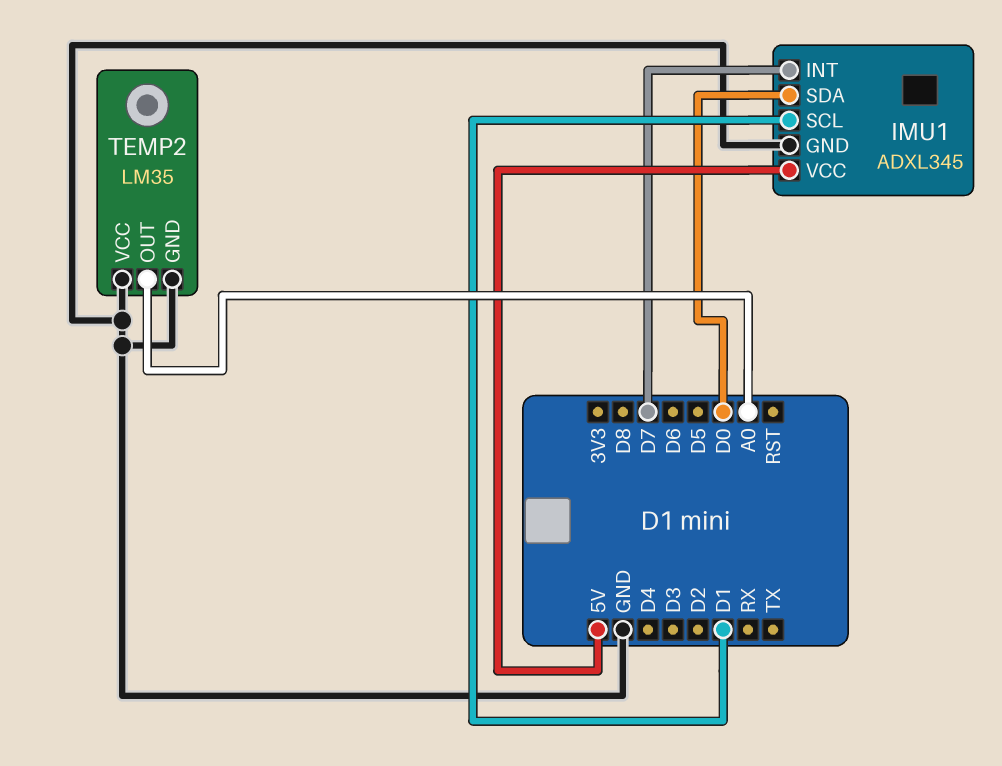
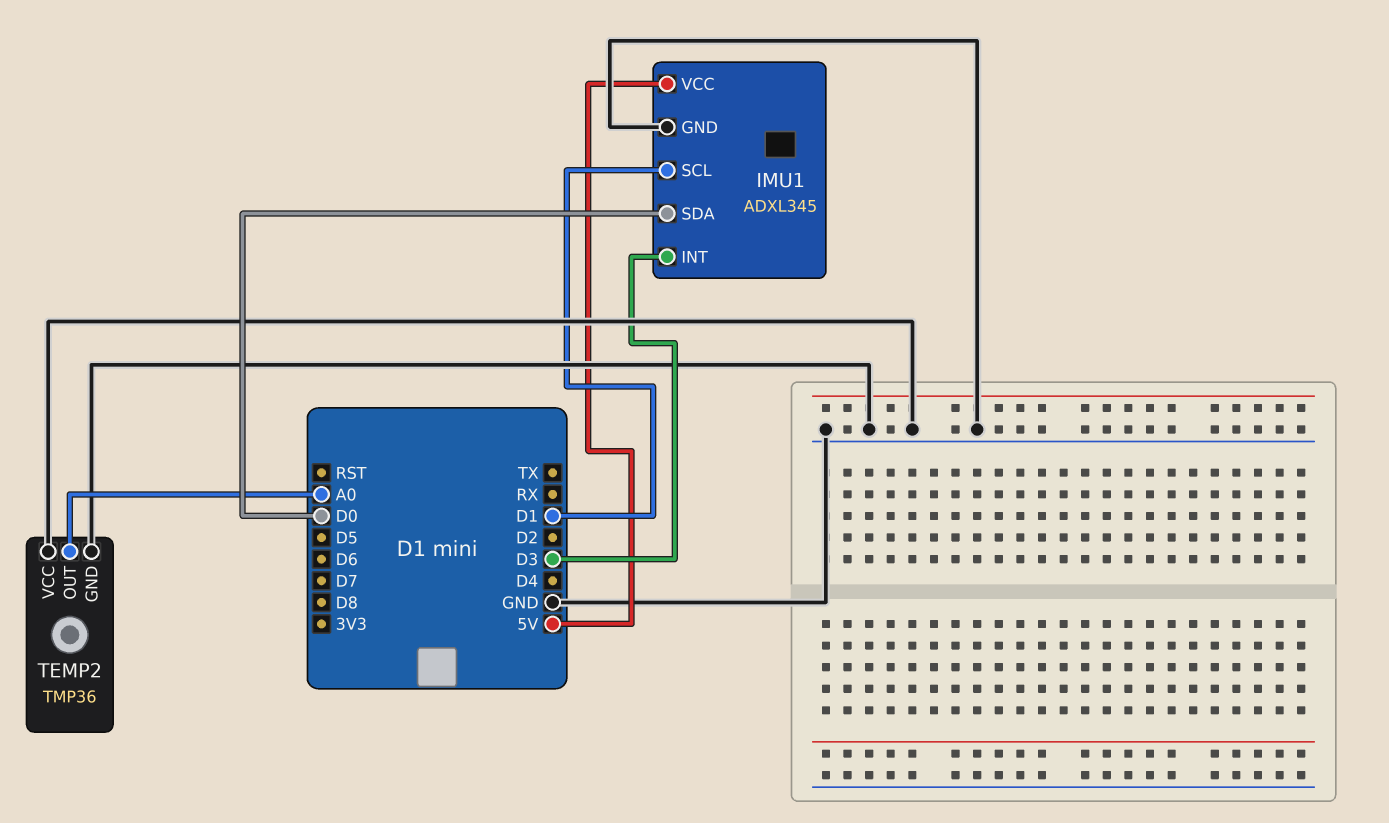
IMU1 pin INT: D7 -> D3
TEMP2: LM35 -> TMP36

